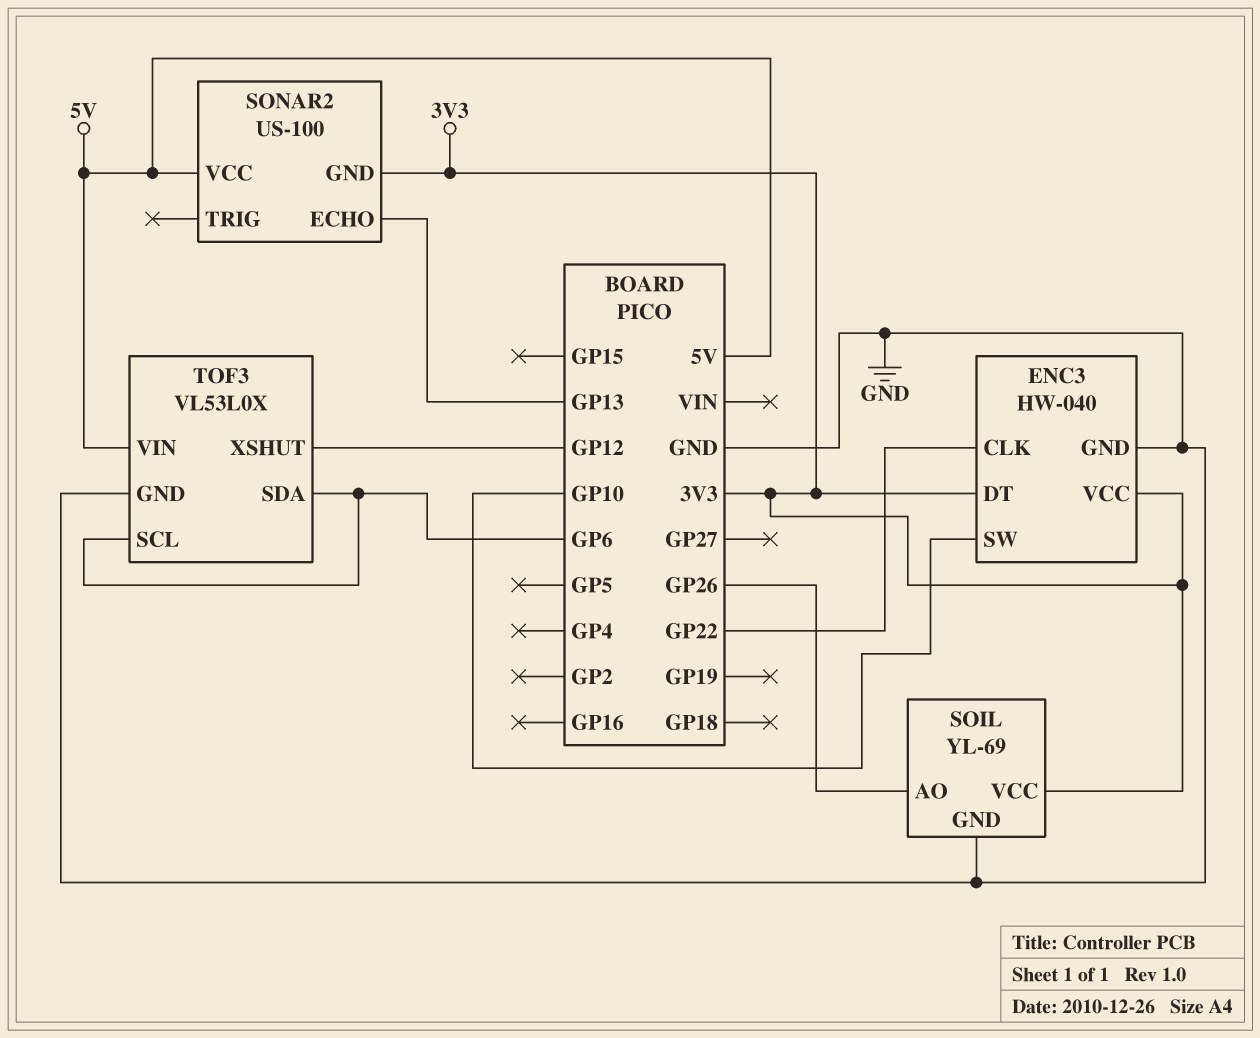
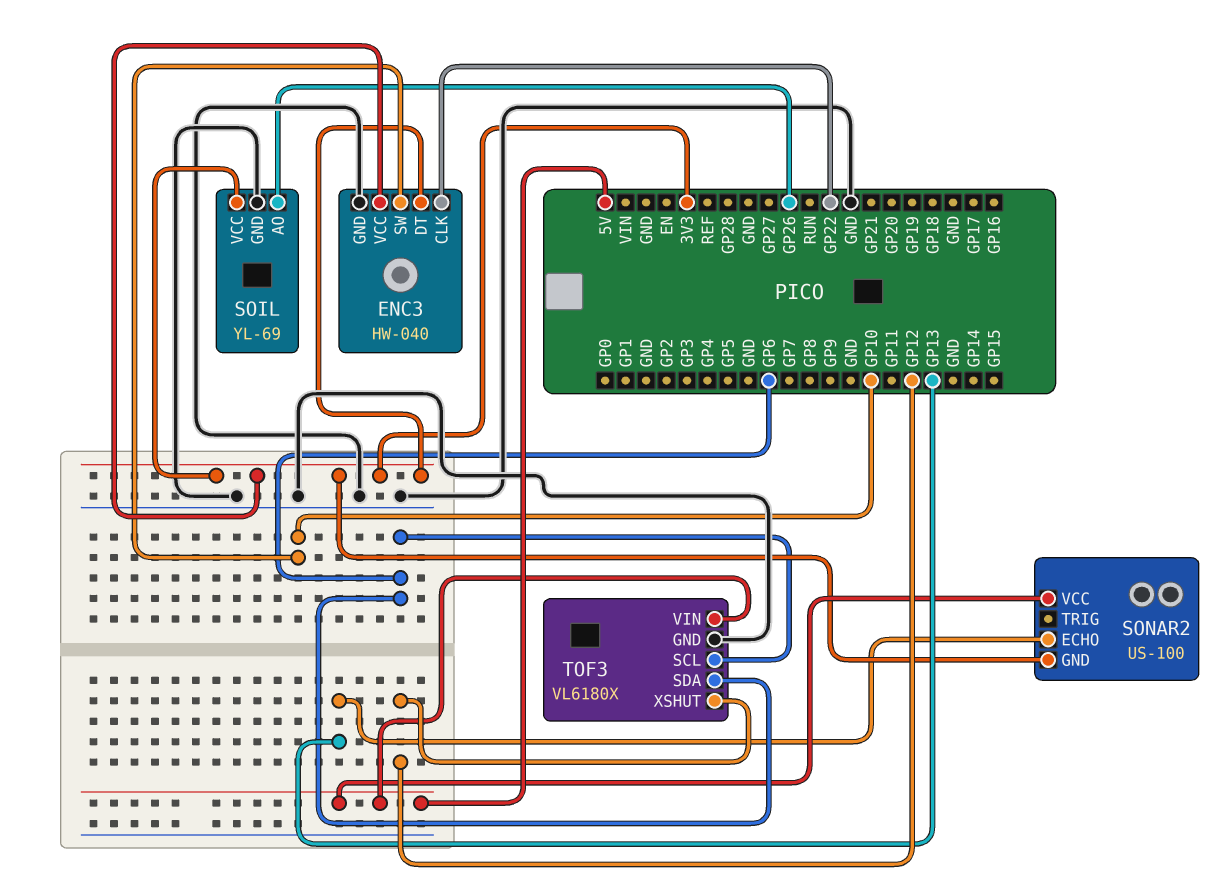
TOF3: VL53L0X -> VL6180X

